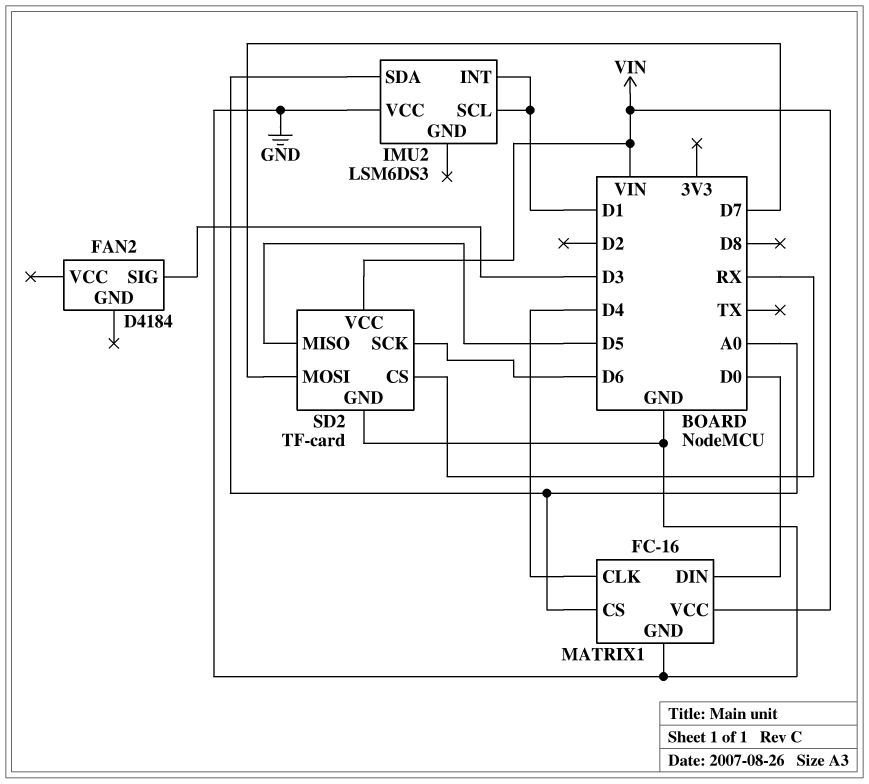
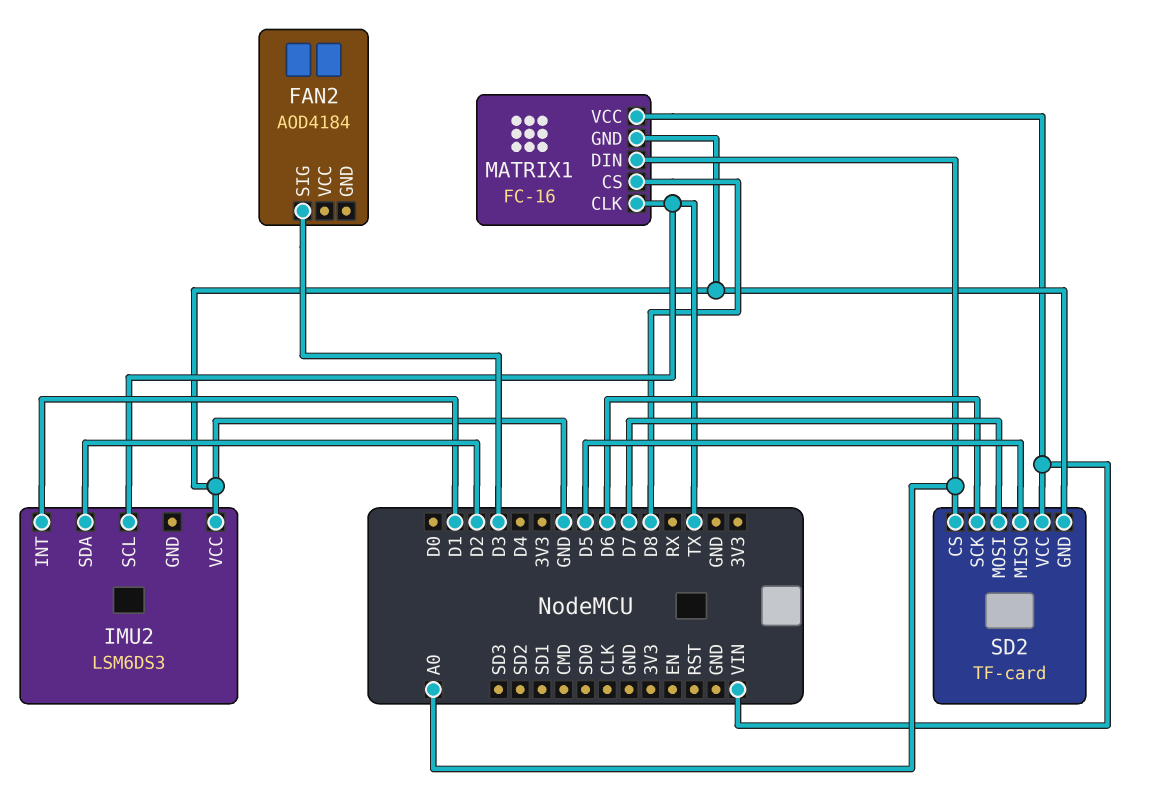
FAN2: D4184 -> AOD4184
IMU2 pin SCL: D1 -> TX
IMU2 pin SDA: A0 -> D2
MATRIX1 pin CLK: D4 -> TX
MATRIX1 pin CS: A0 -> D8
MATRIX1 pin DIN: D0 -> A0
SD2 pin CS: RX -> A0

